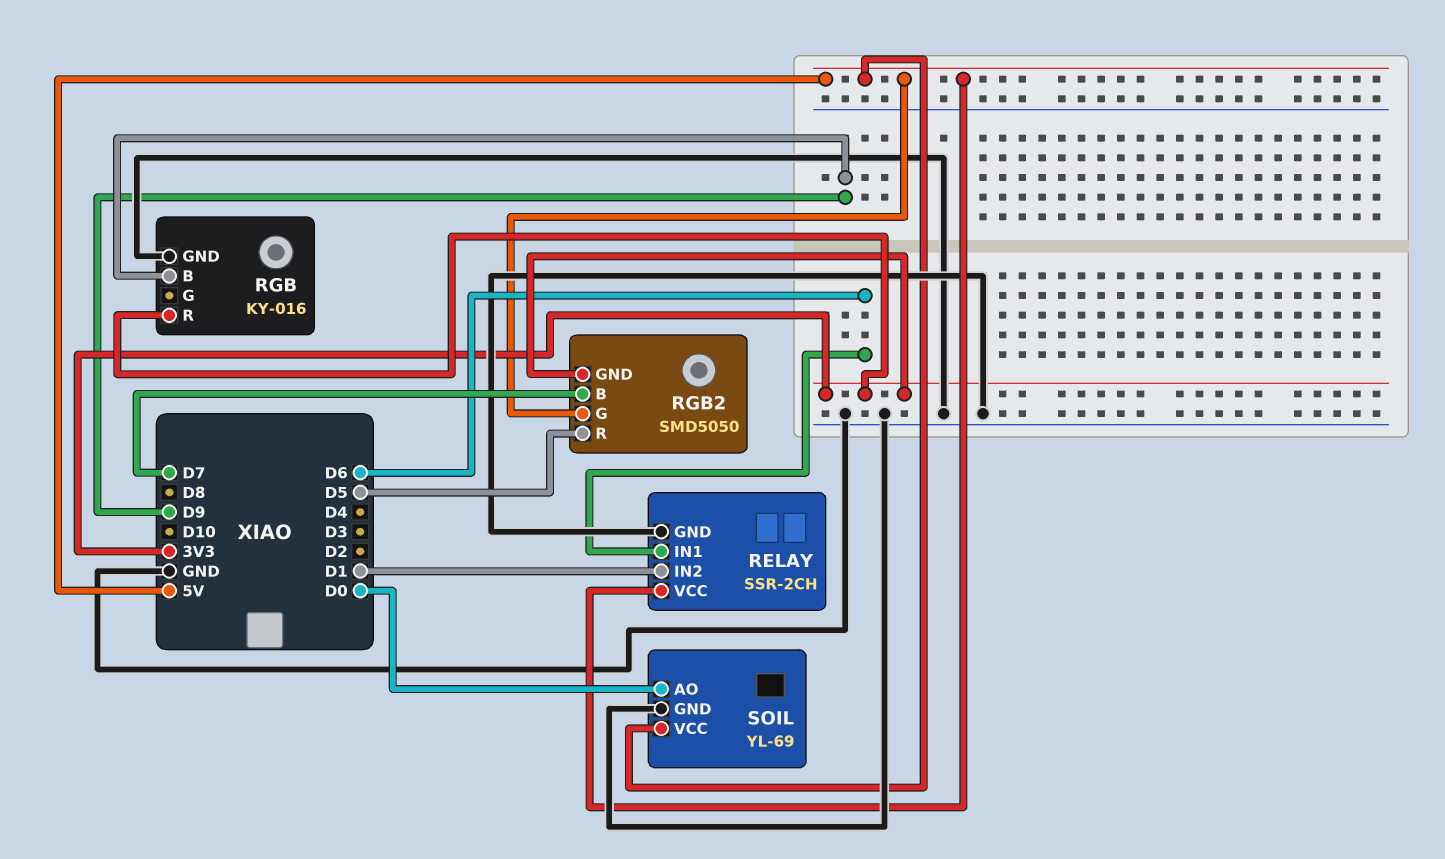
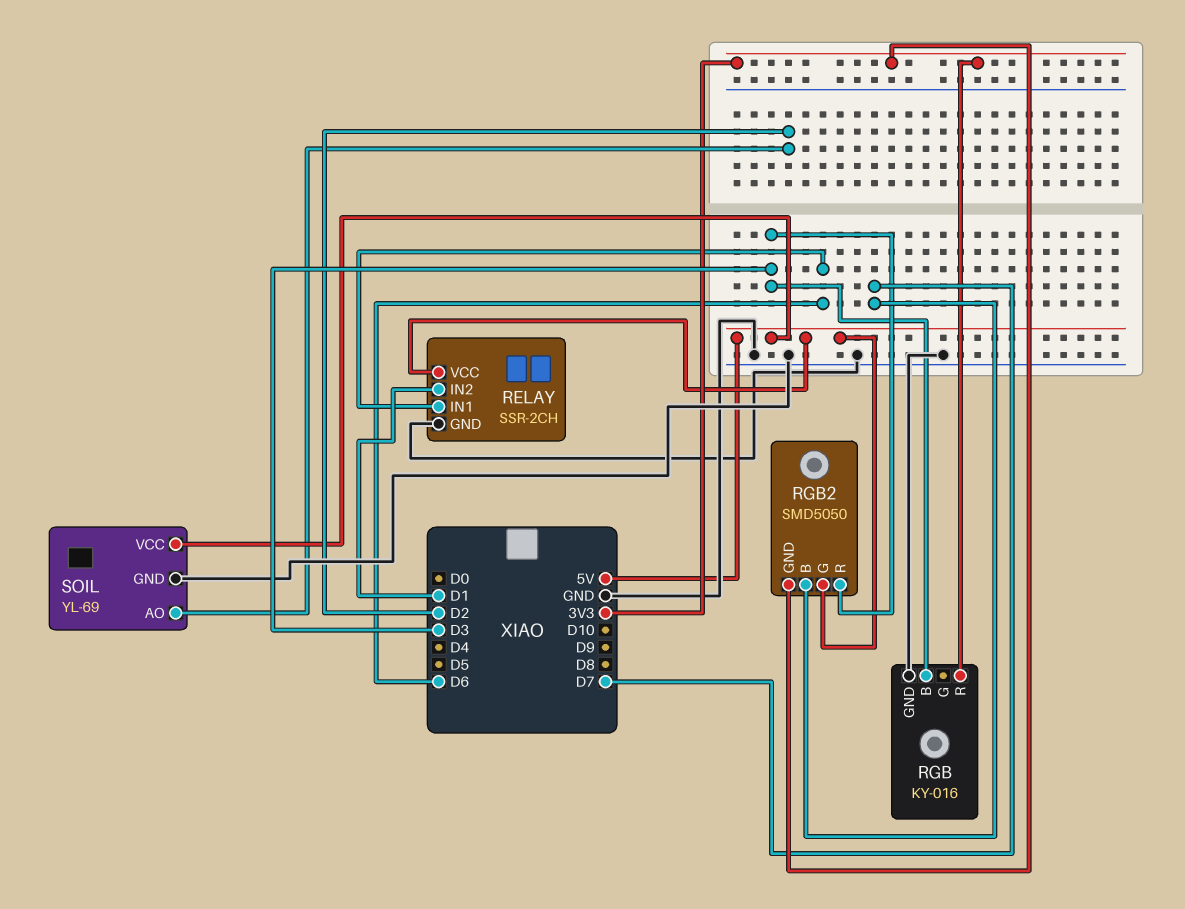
RGB pin B: D9 -> D3
RGB2 pin R: D5 -> D3
SOIL pin AO: D0 -> D2

